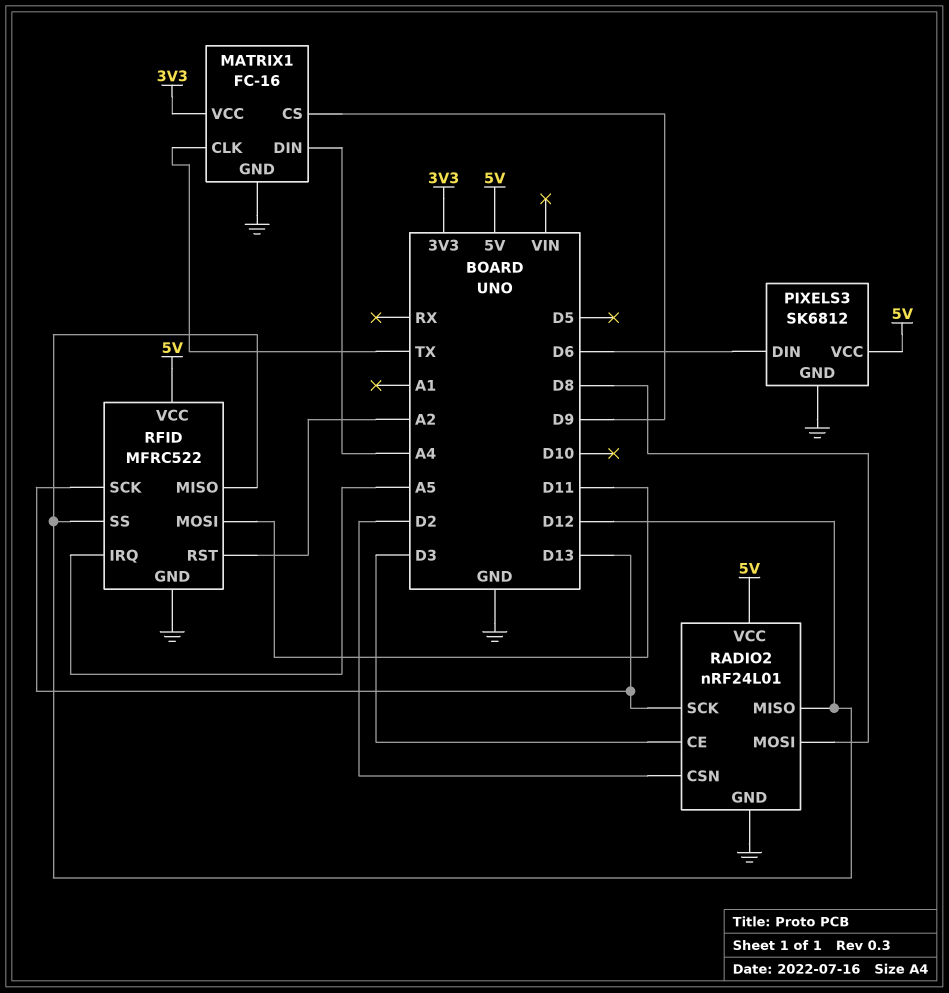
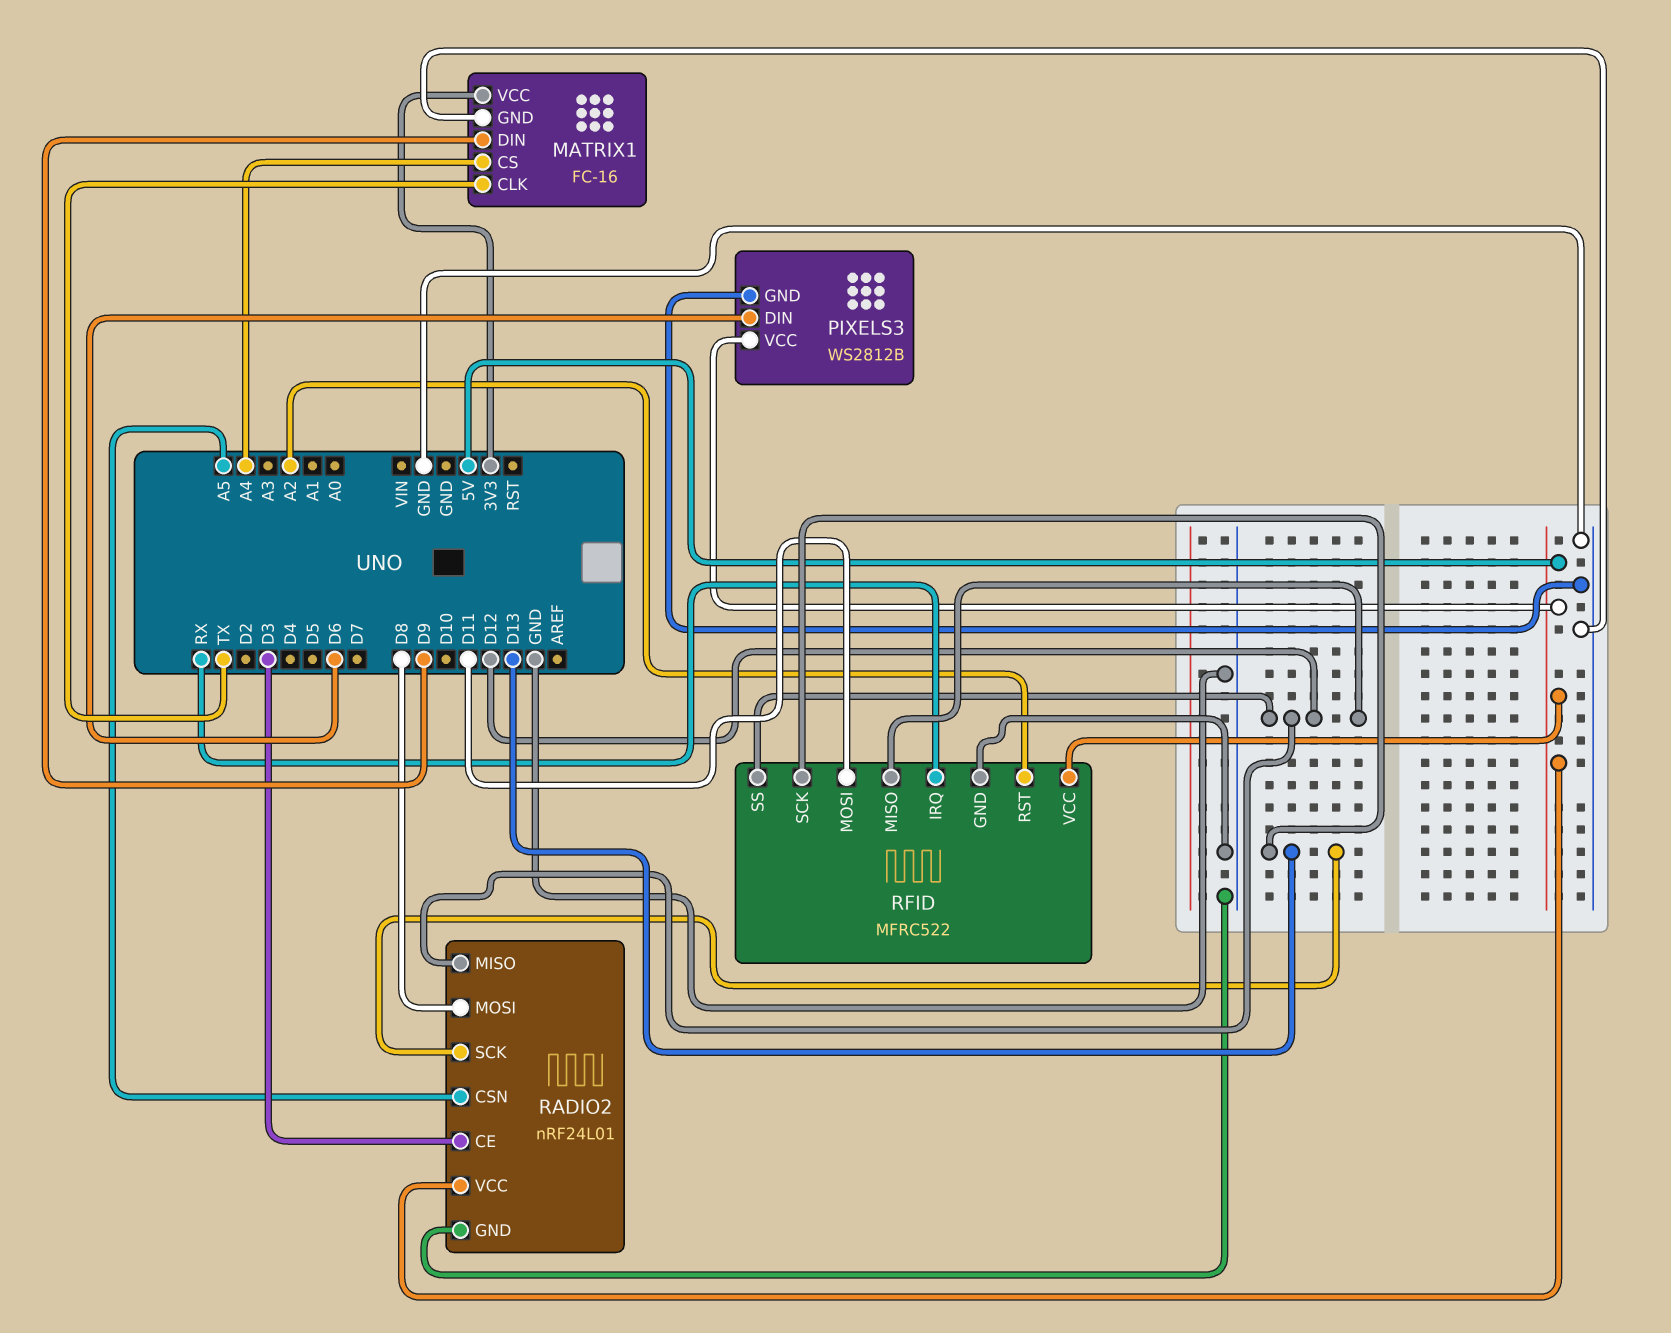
MATRIX1 pin CS: D9 -> A4
MATRIX1 pin DIN: A4 -> D9
PIXELS3: SK6812 -> WS2812B
RADIO2 pin CSN: D2 -> A5
RFID pin IRQ: A5 -> RX

